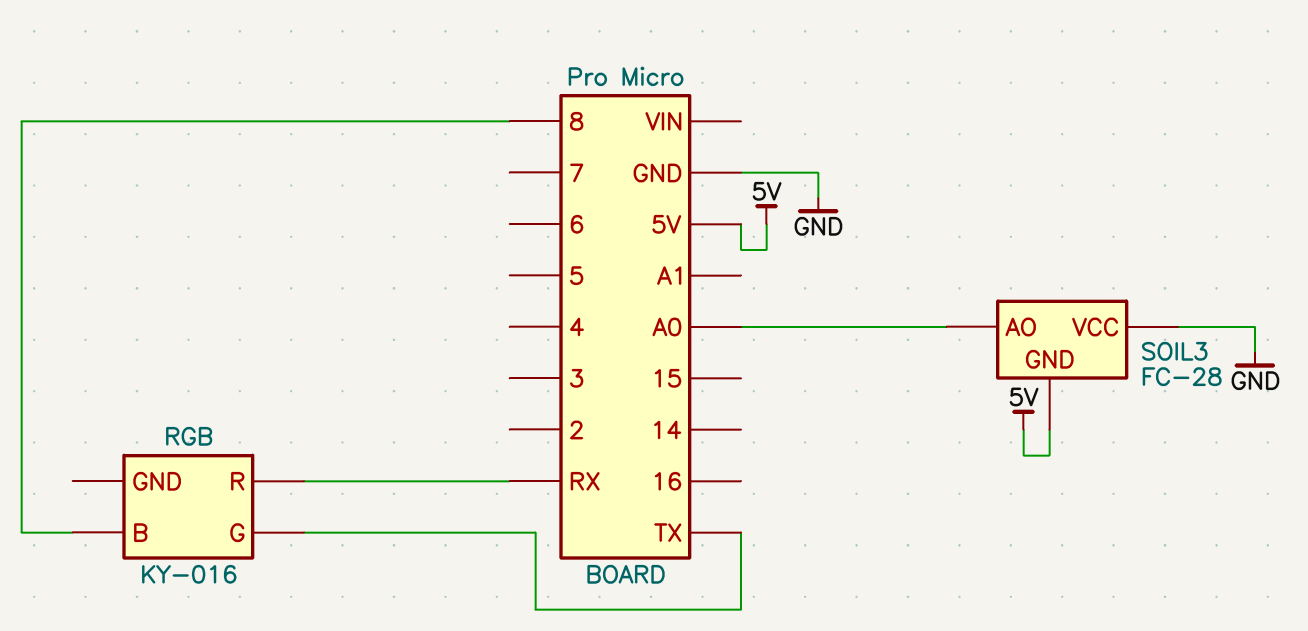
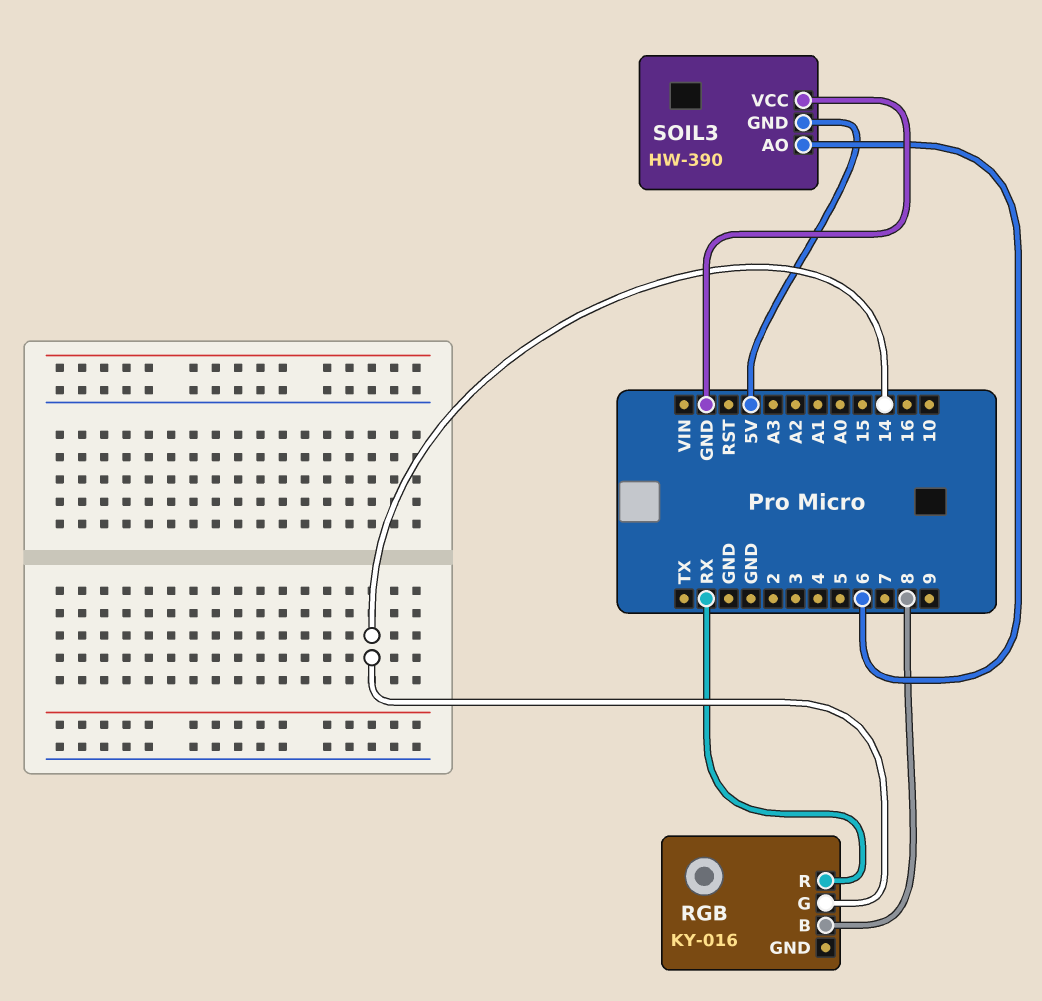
RGB pin G: TX -> 14
SOIL3: FC-28 -> HW-390
SOIL3 pin AO: A0 -> 6

